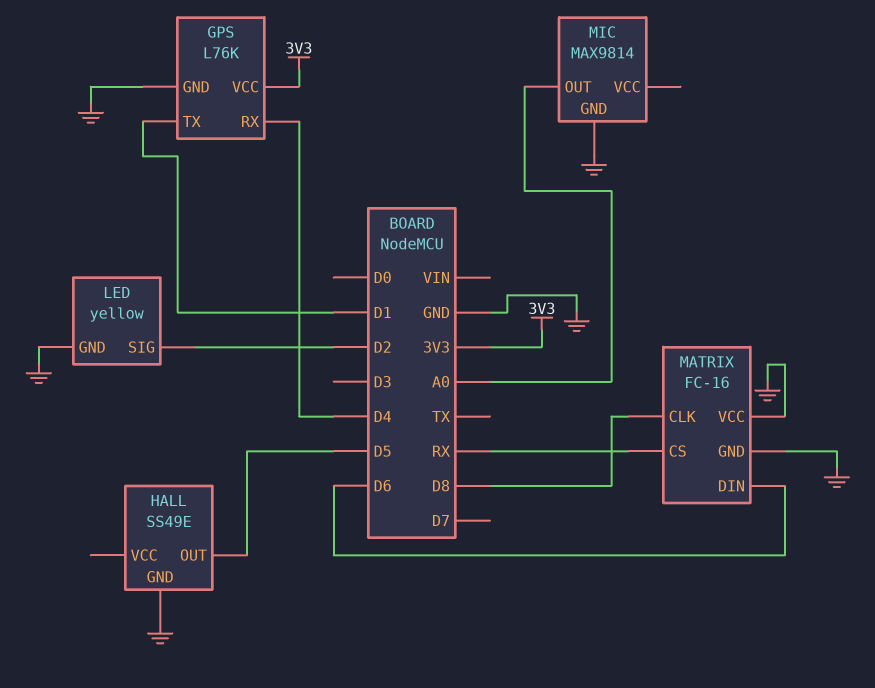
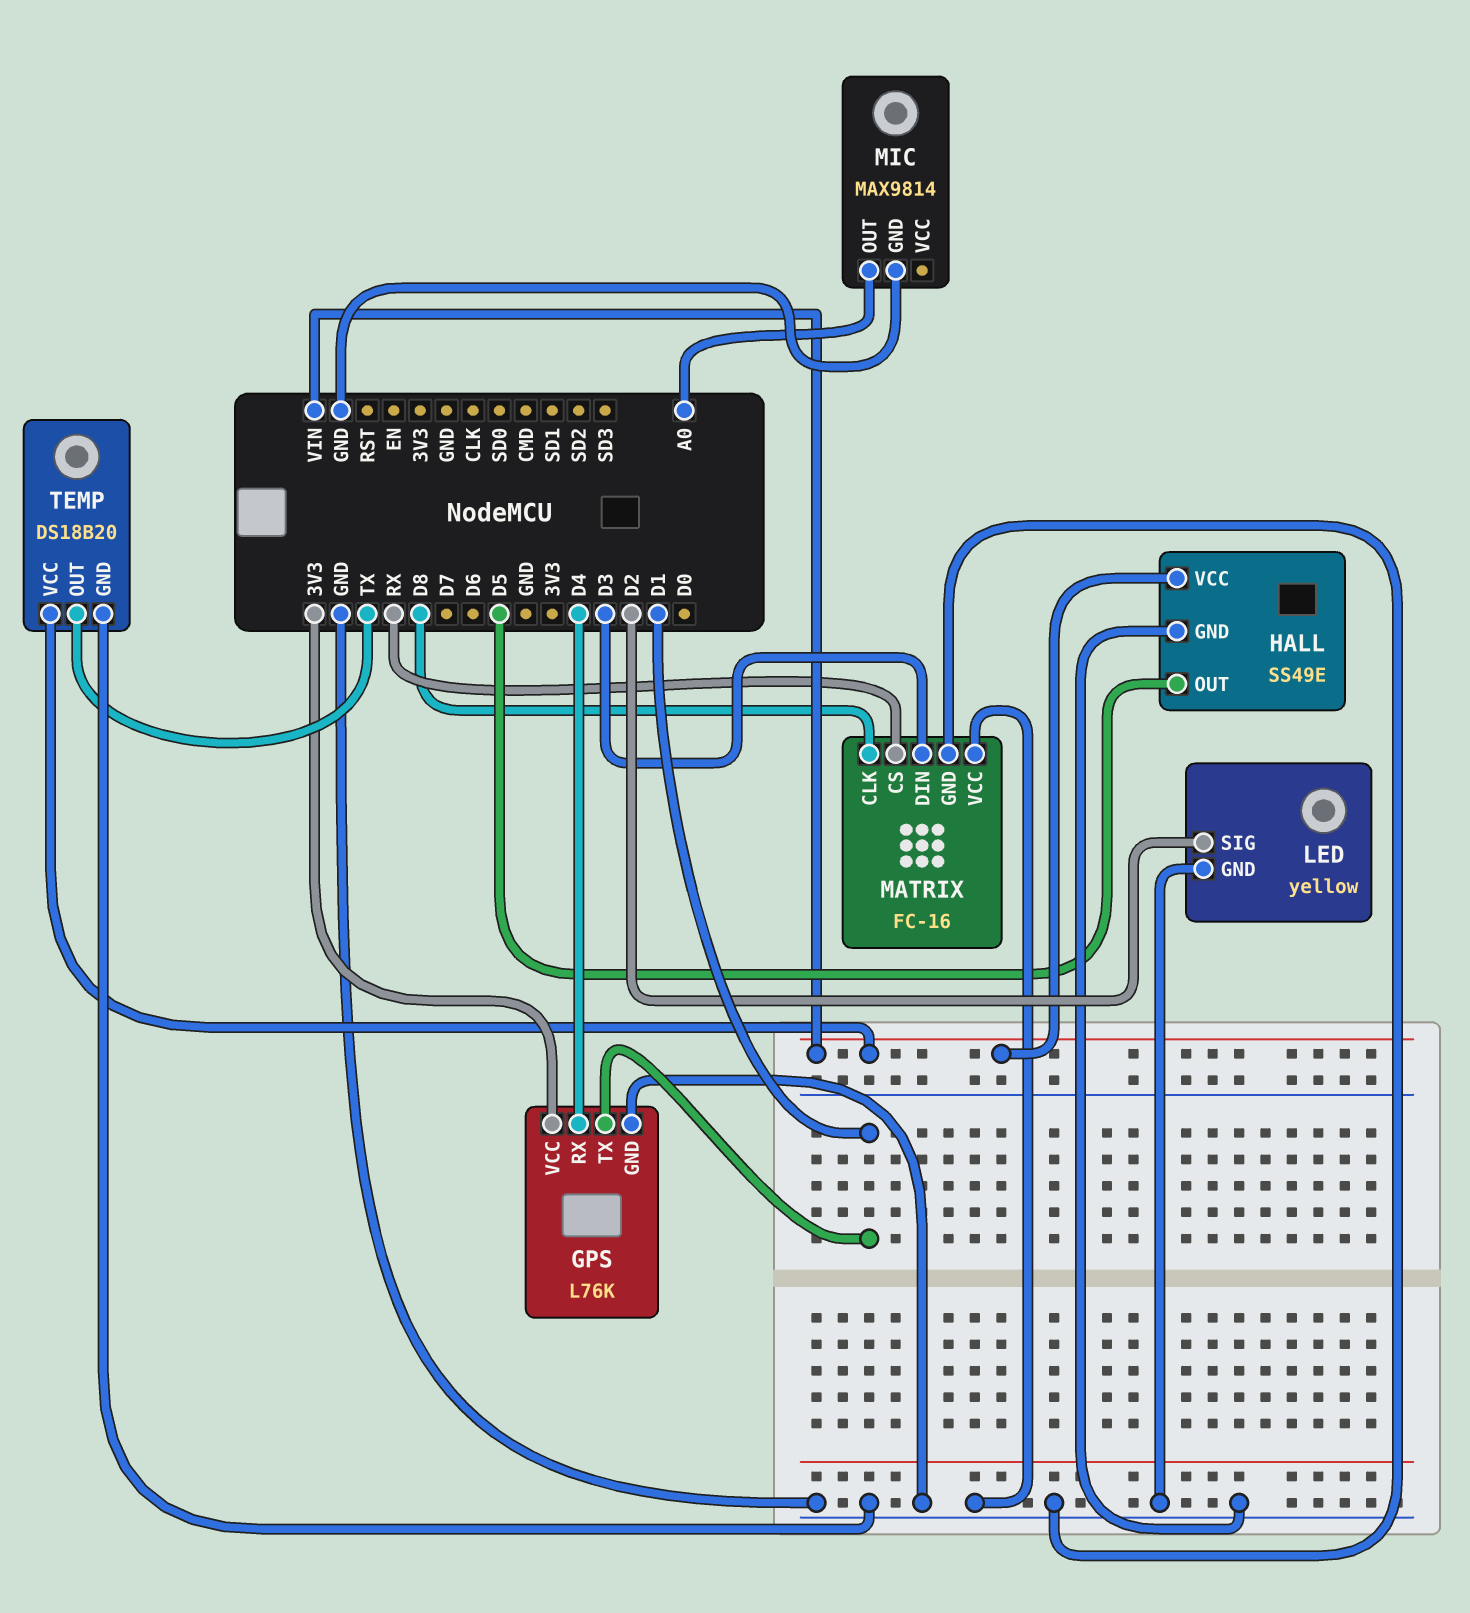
HALL pin VCC: none -> VIN
MATRIX pin DIN: D6 -> D3
TEMP: none -> DS18B20
TEMP pin GND: none -> GND
TEMP pin OUT: none -> TX
TEMP pin VCC: none -> VIN

